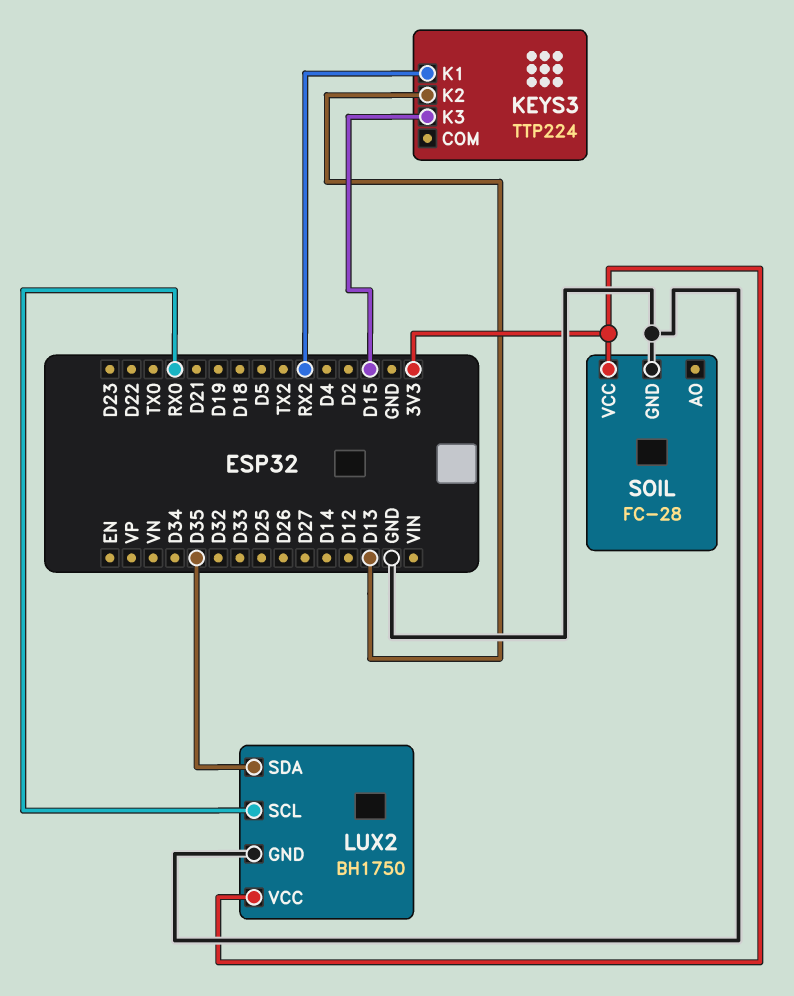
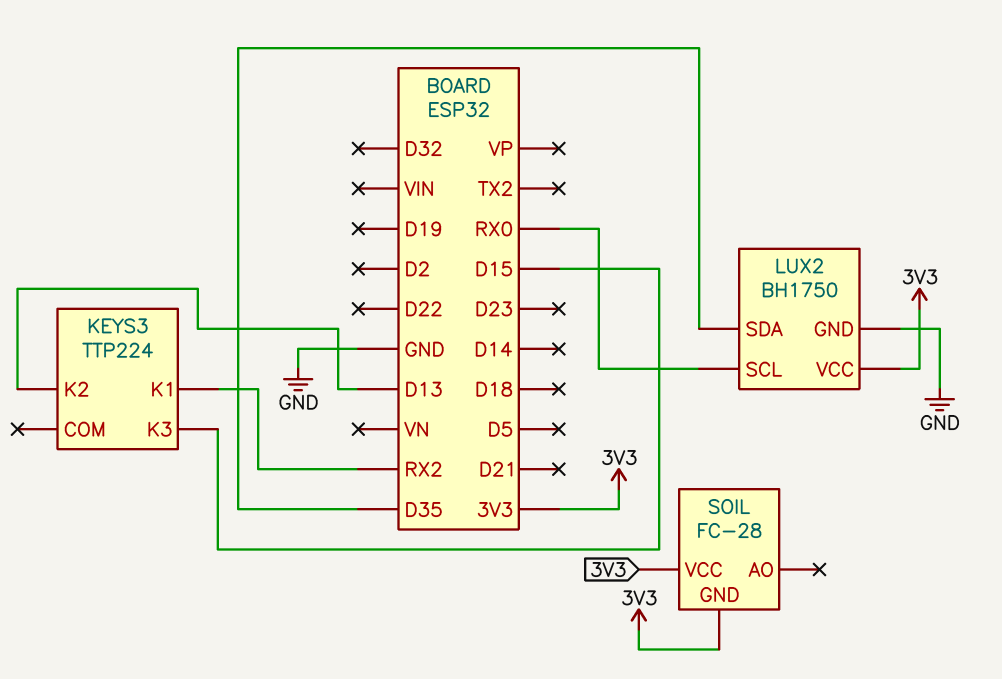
SOIL pin GND: GND -> 3V3

